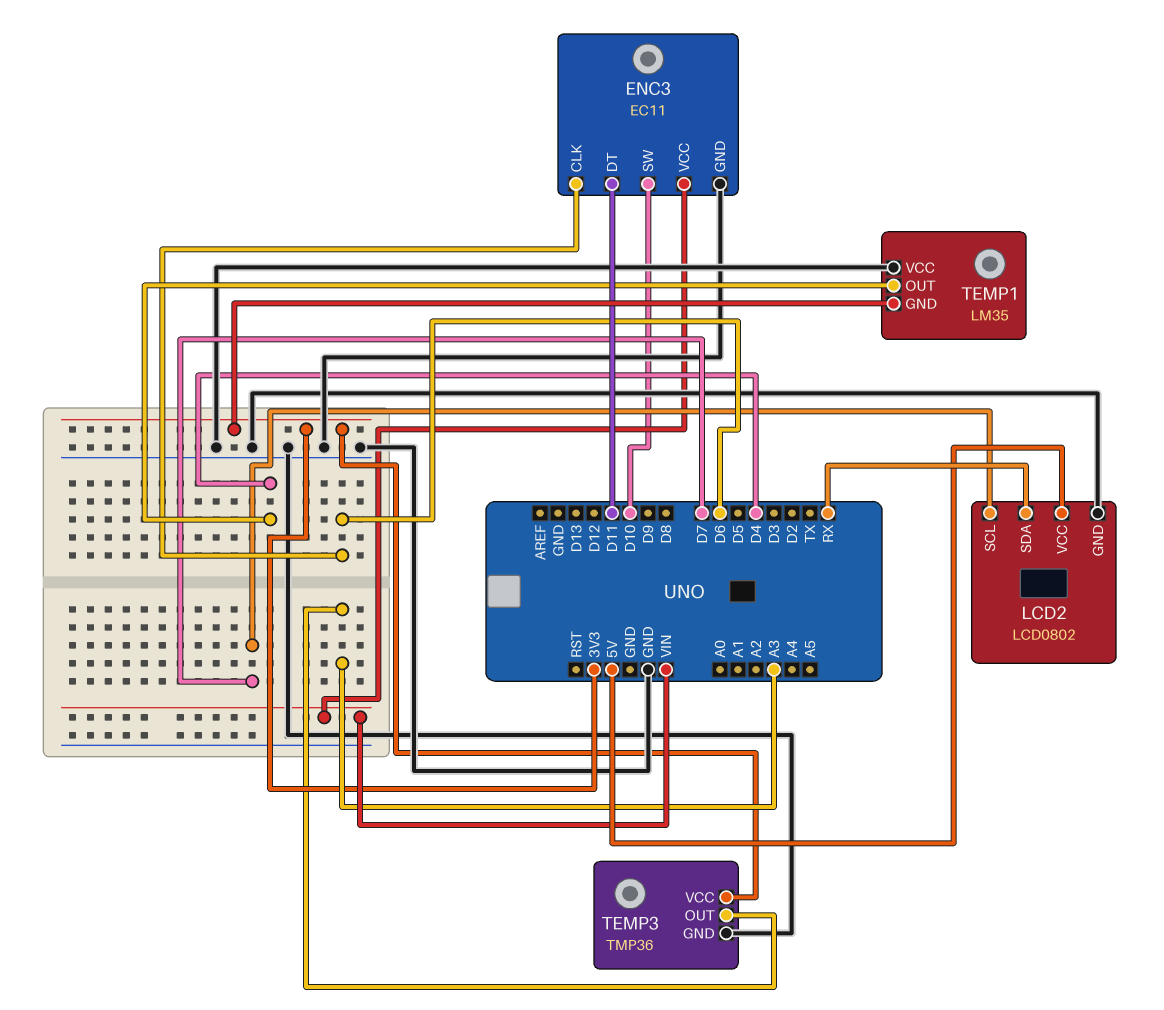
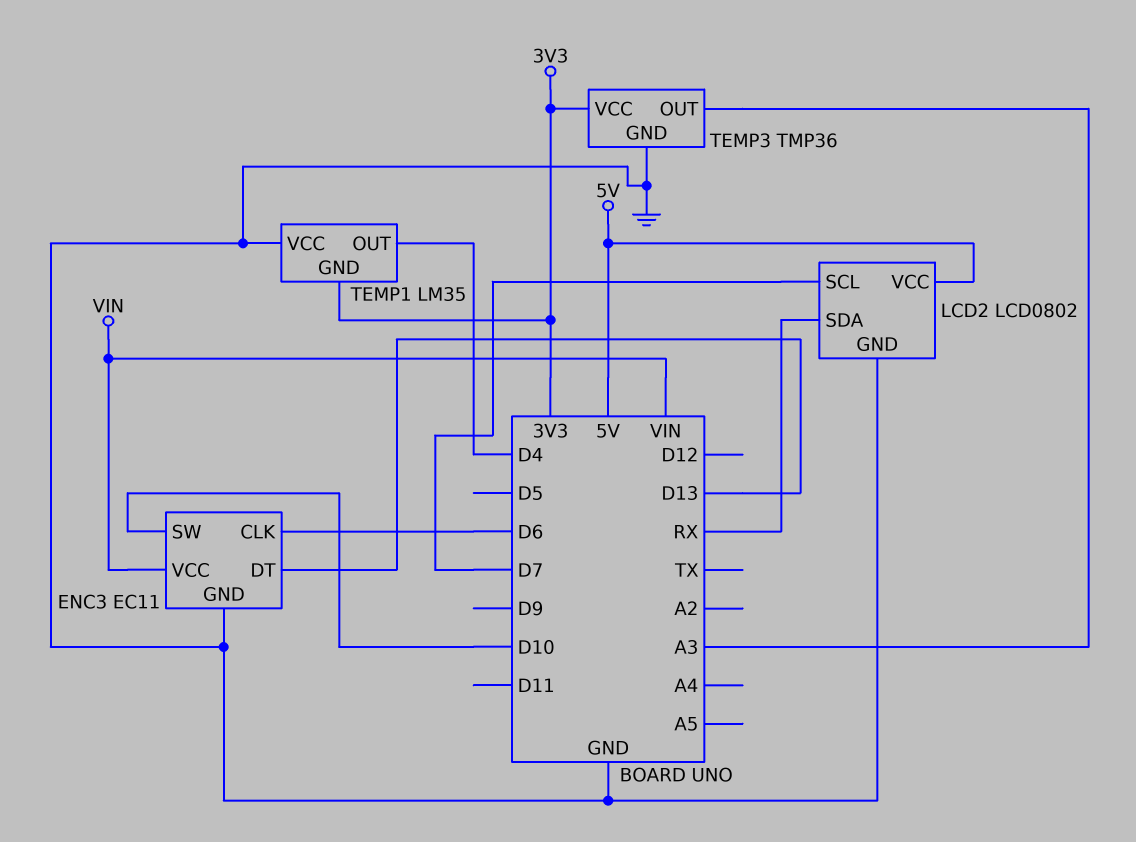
ENC3 pin DT: D11 -> D13

